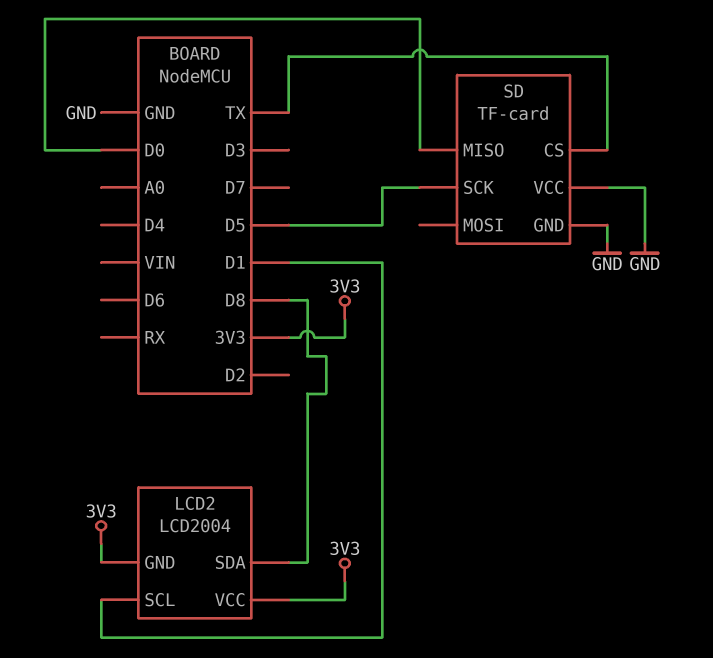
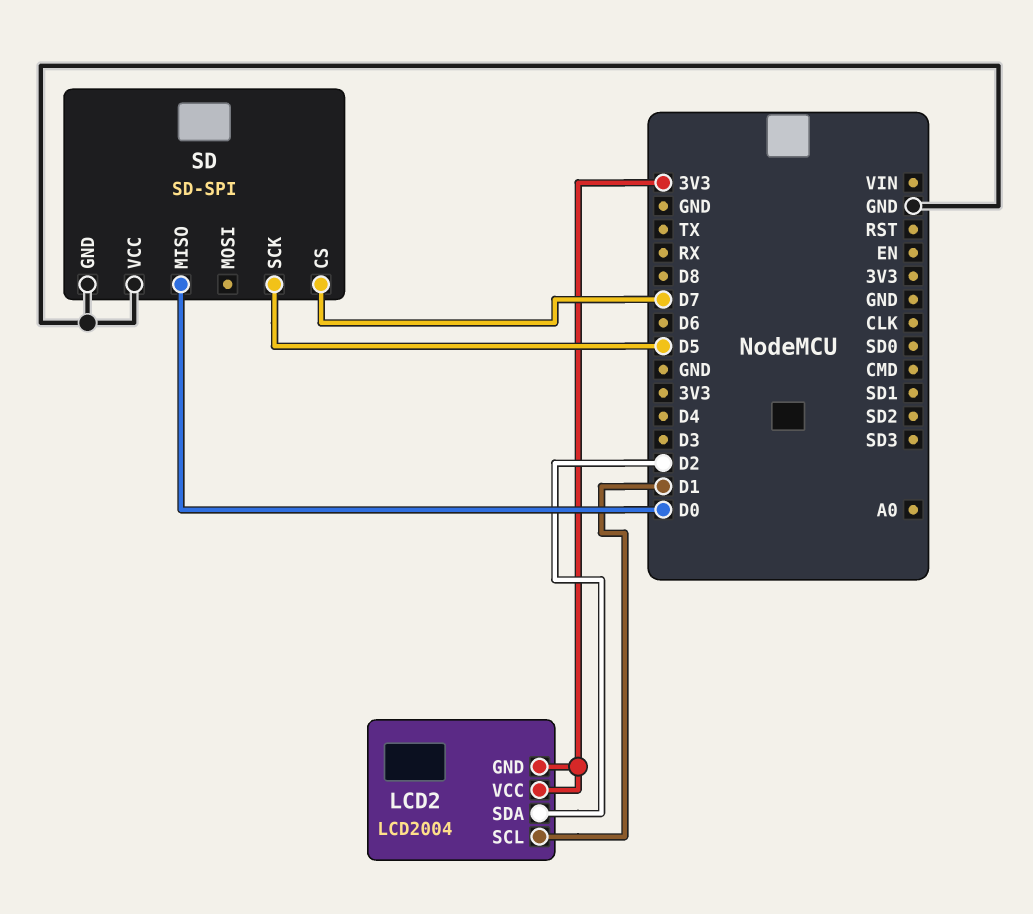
LCD2 pin SDA: D8 -> D2
SD: TF-card -> SD-SPI
SD pin CS: TX -> D7

